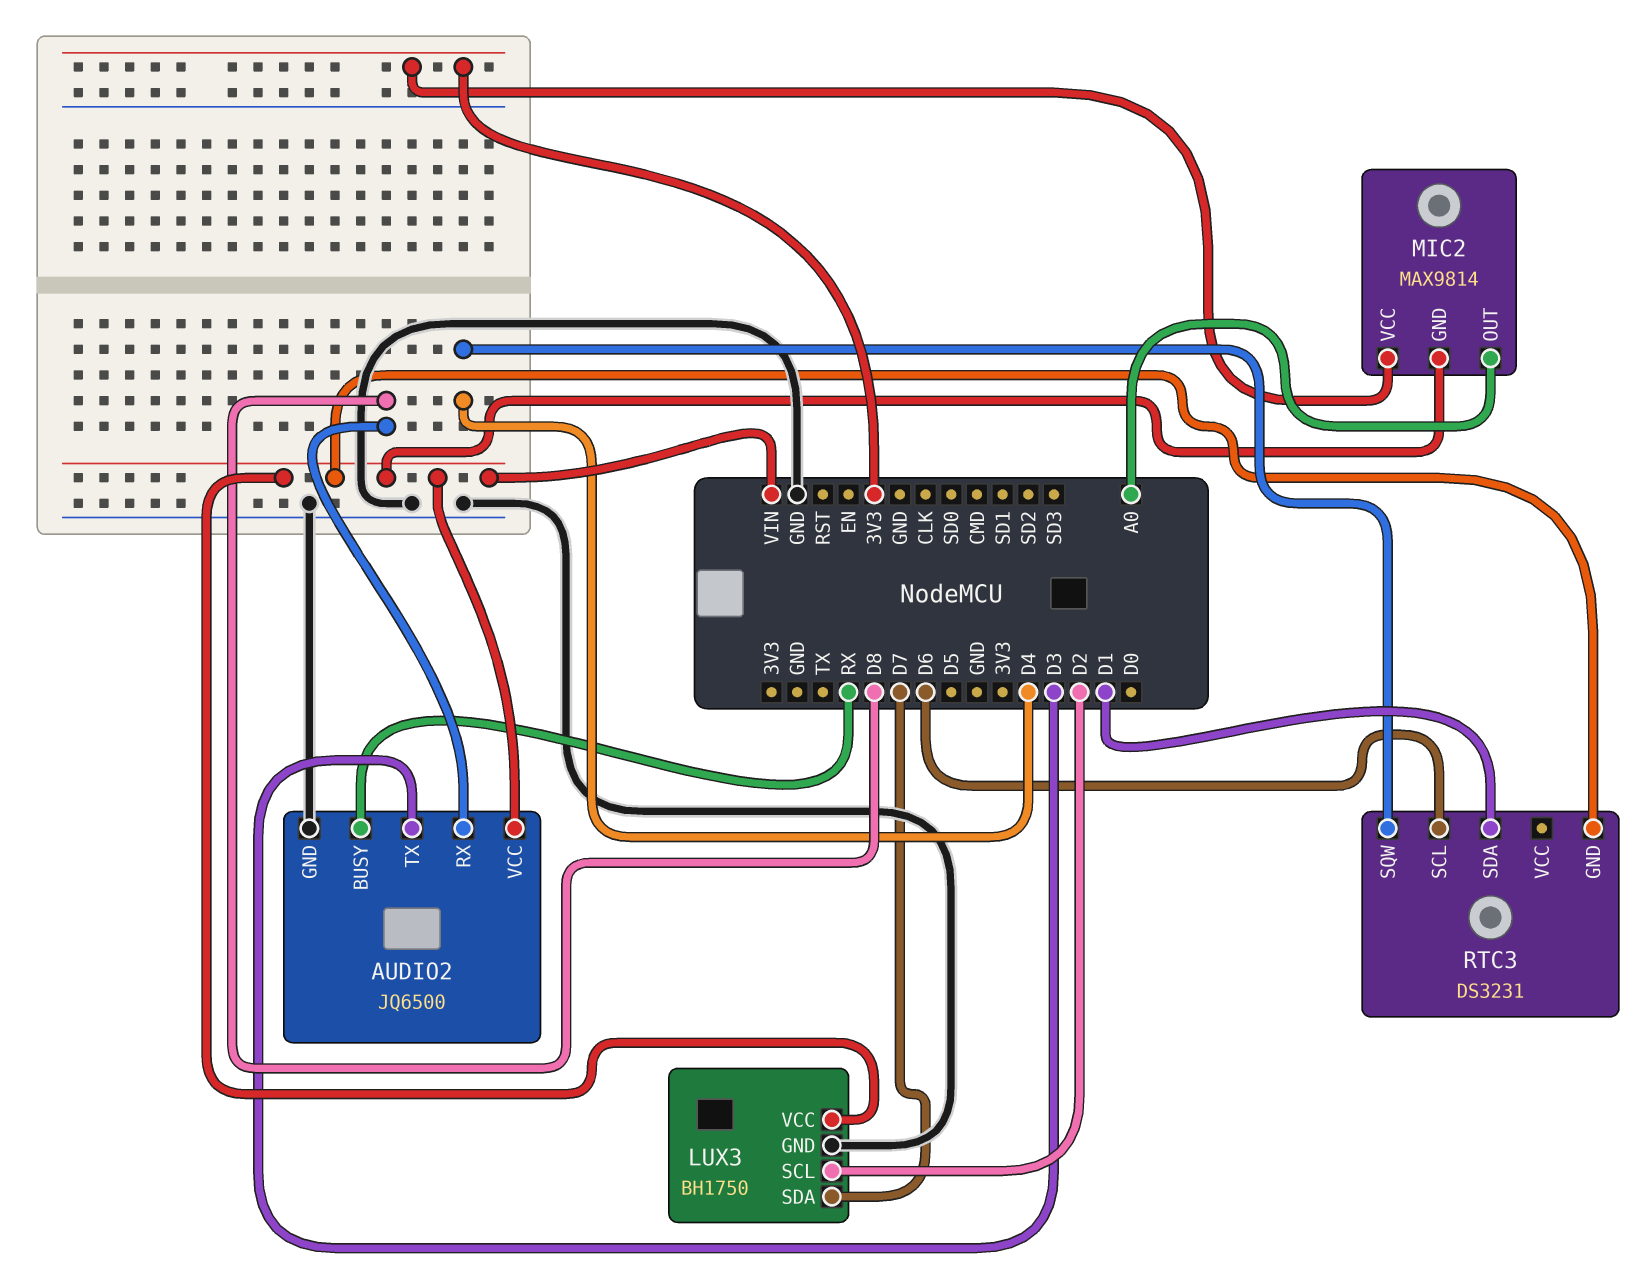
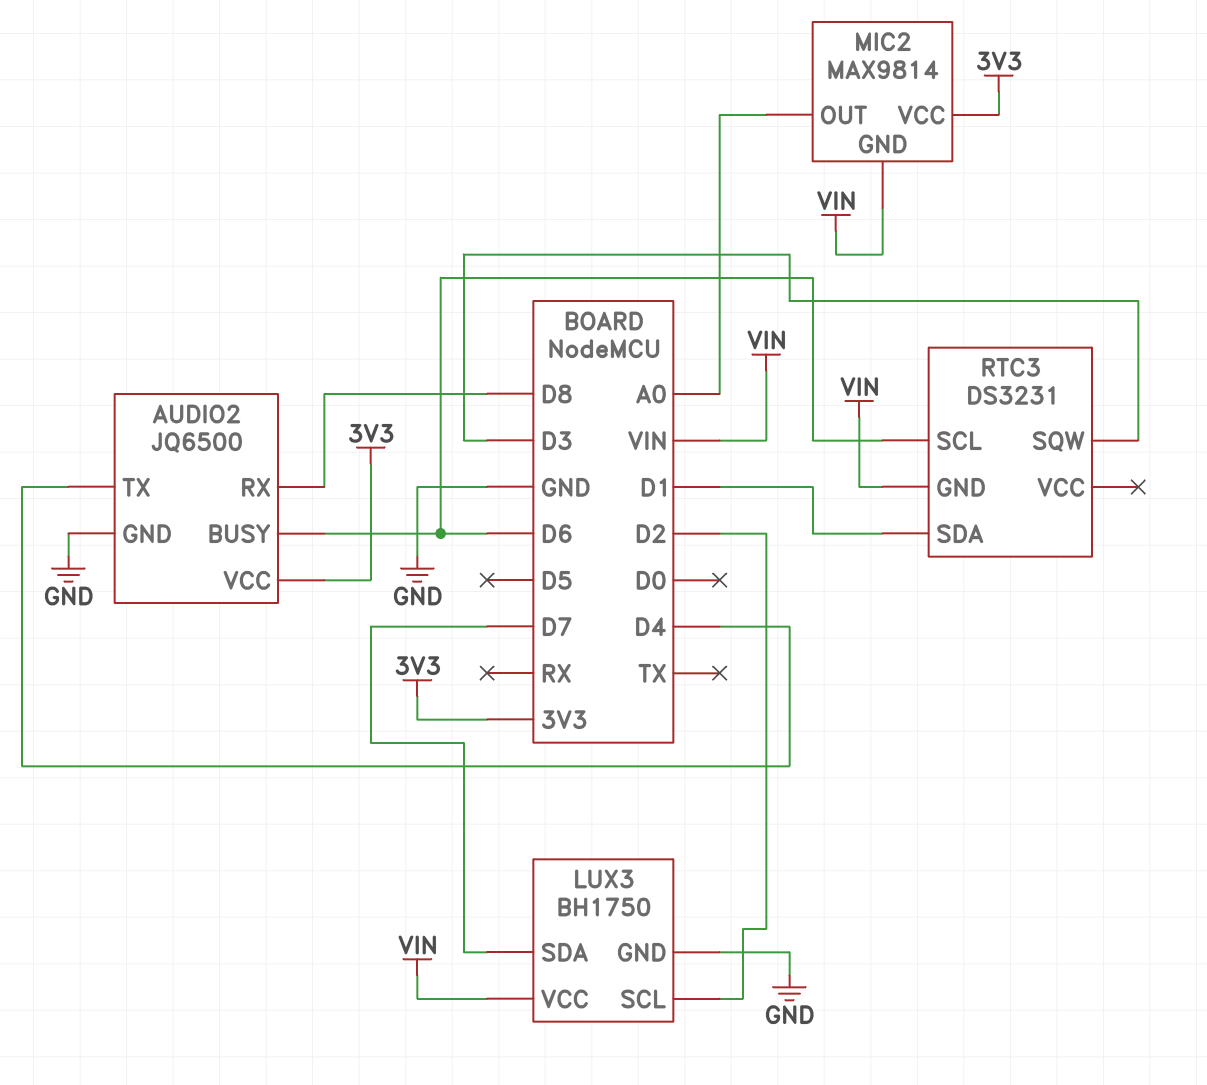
AUDIO2 pin BUSY: RX -> D6
AUDIO2 pin TX: D3 -> D4
AUDIO2 pin VCC: VIN -> 3V3
RTC3 pin SQW: D4 -> D3

